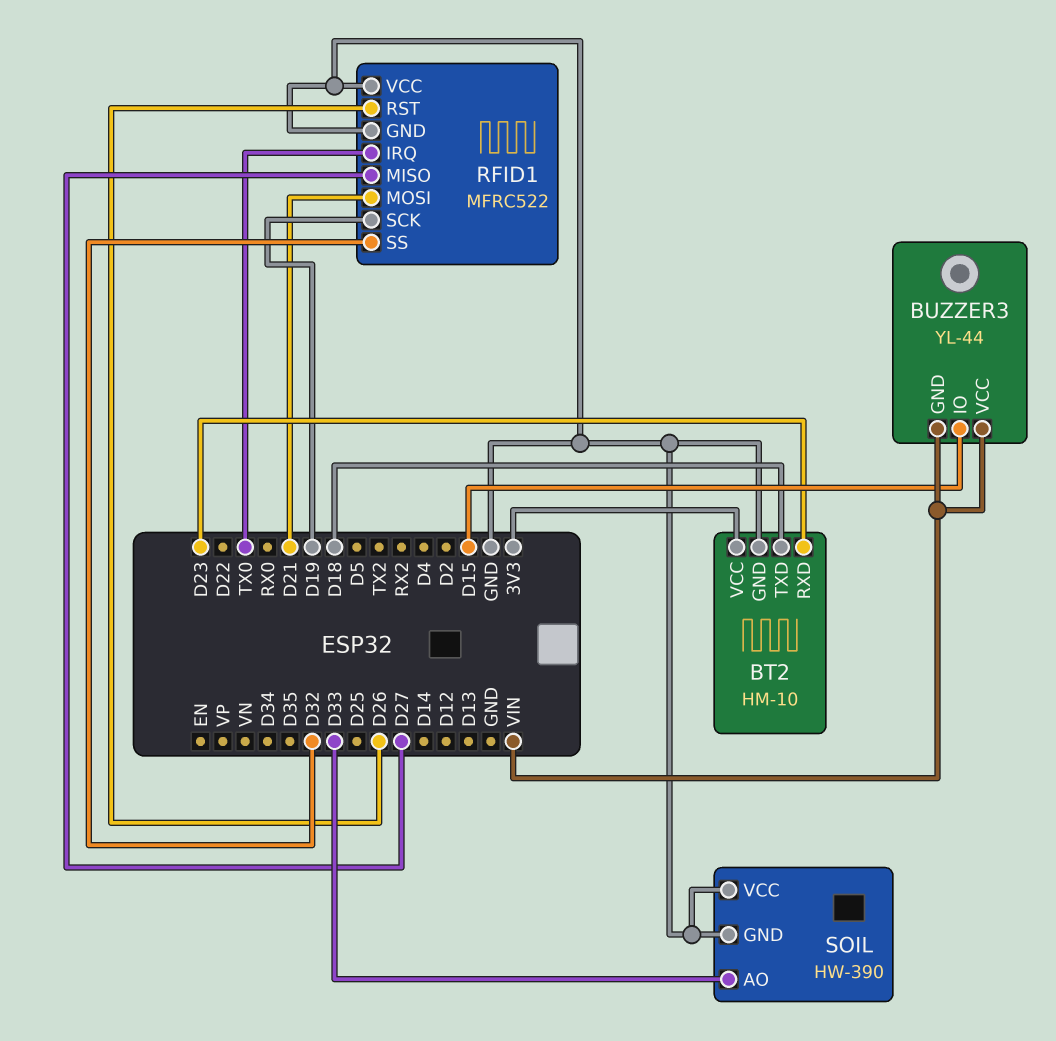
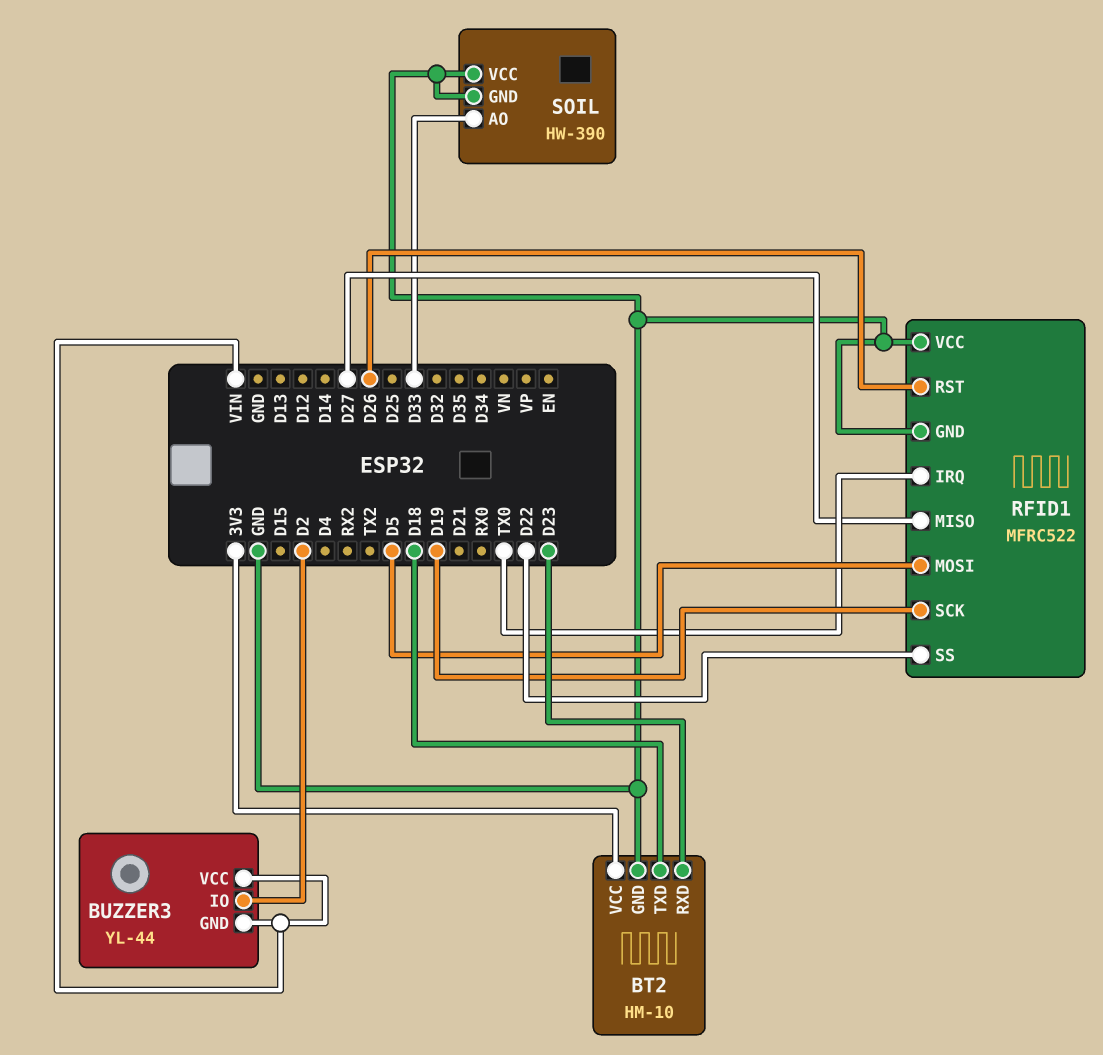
BUZZER3 pin IO: D15 -> D2
RFID1 pin MOSI: D21 -> D5
RFID1 pin SS: D32 -> D22

